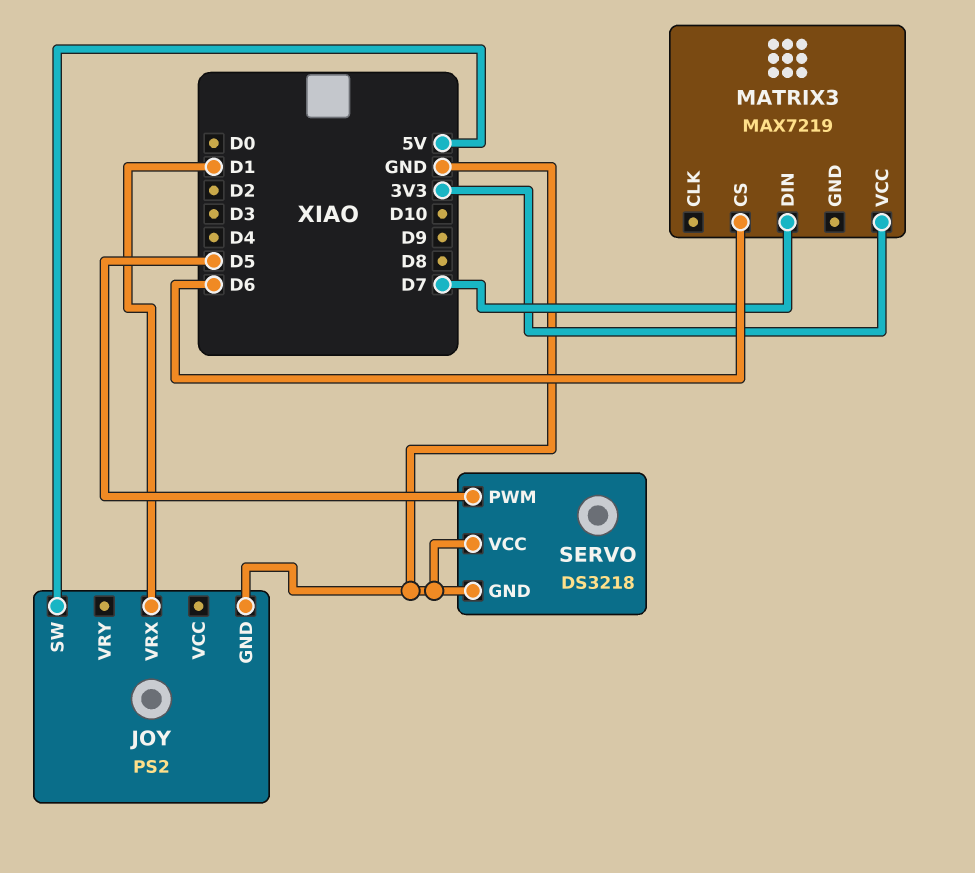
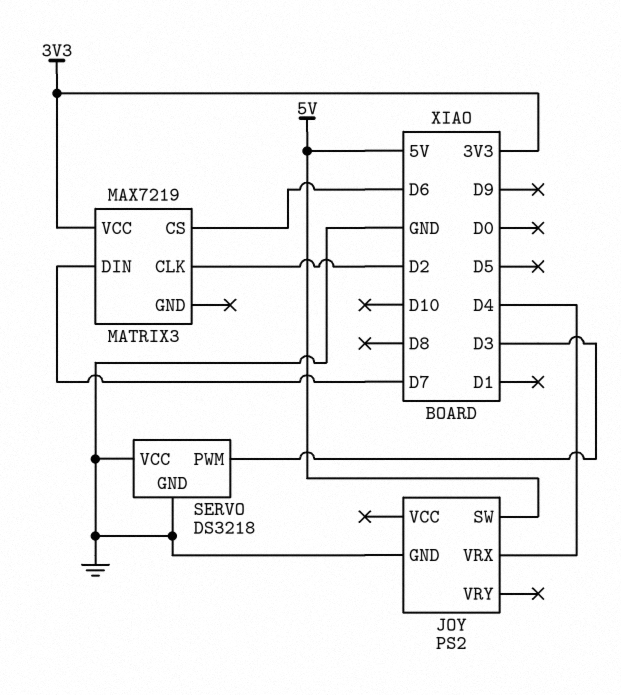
JOY pin VRX: D1 -> D4
MATRIX3 pin CLK: none -> D2
SERVO pin PWM: D5 -> D3

